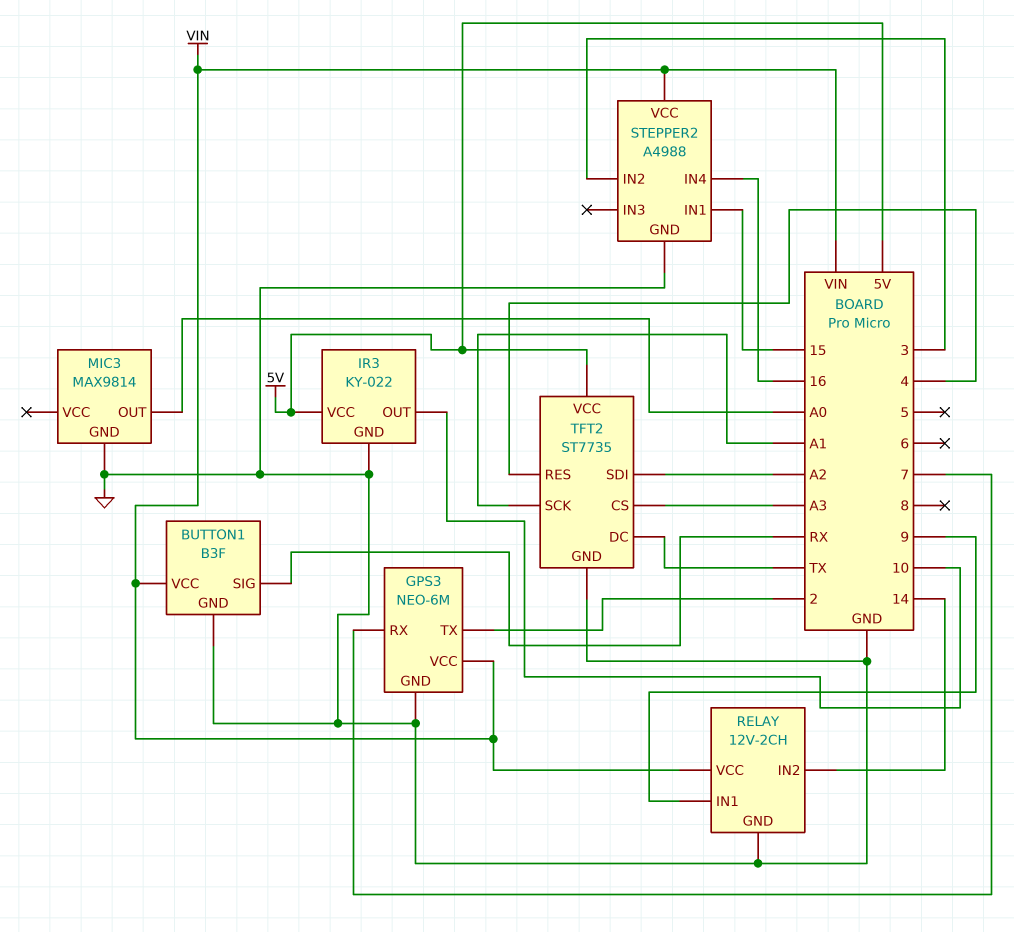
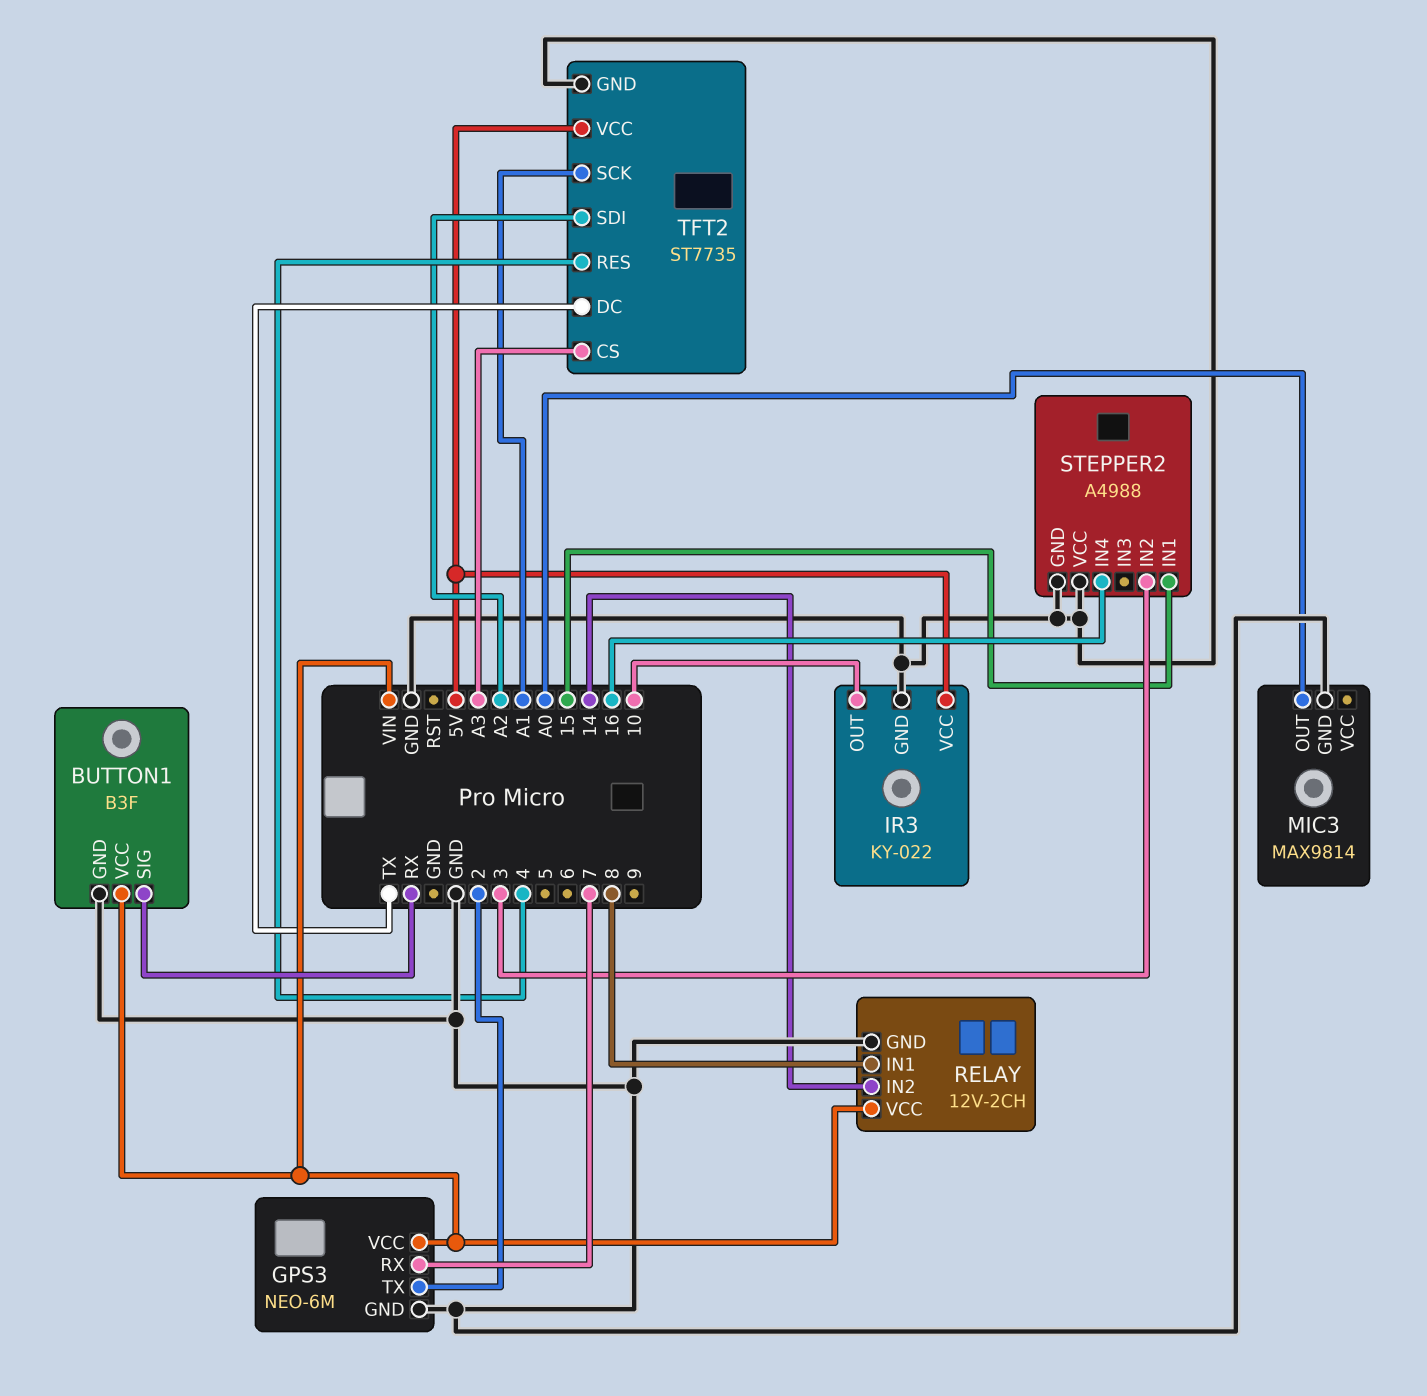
RELAY pin IN1: 9 -> 8
STEPPER2 pin VCC: VIN -> GND

